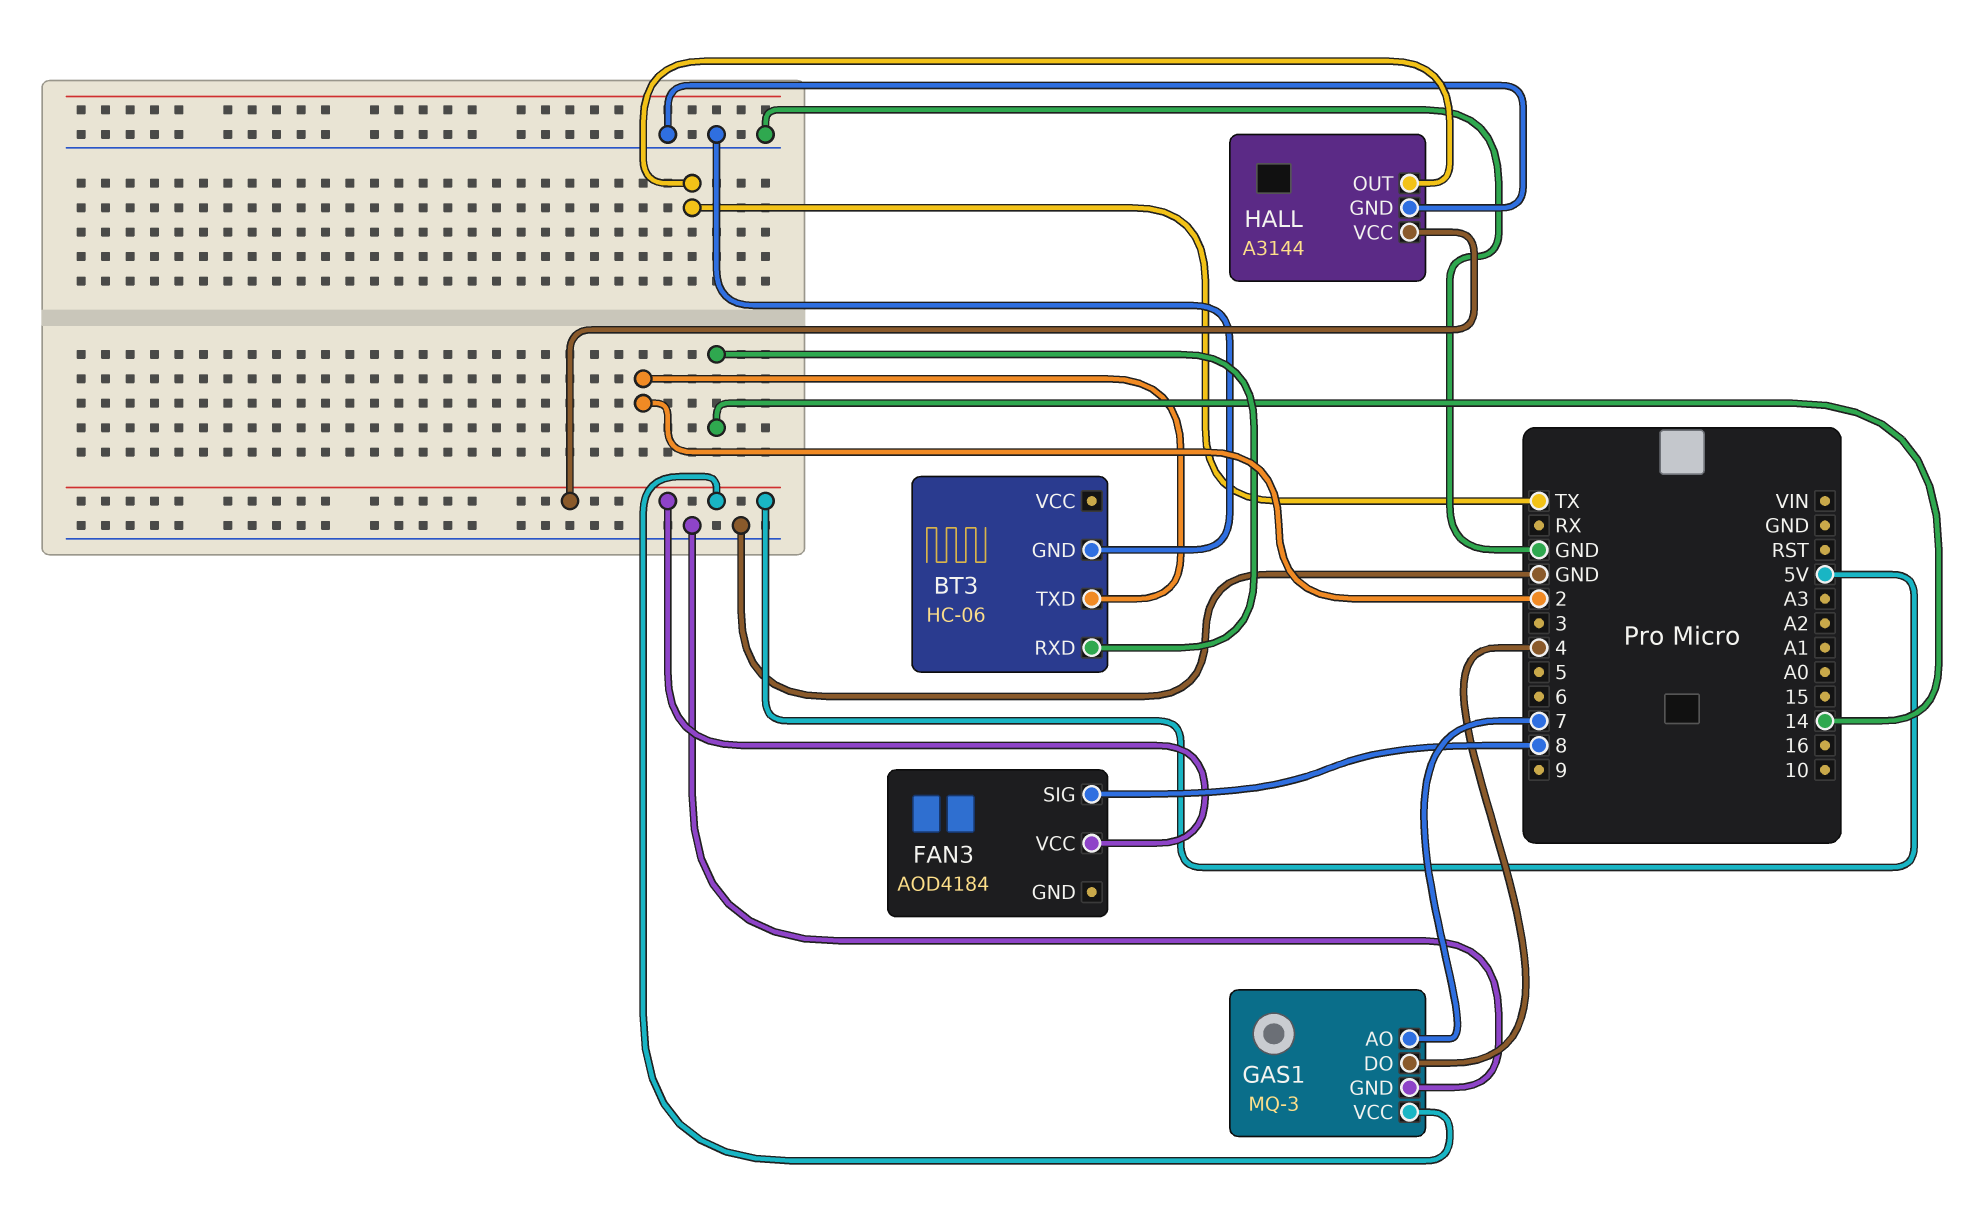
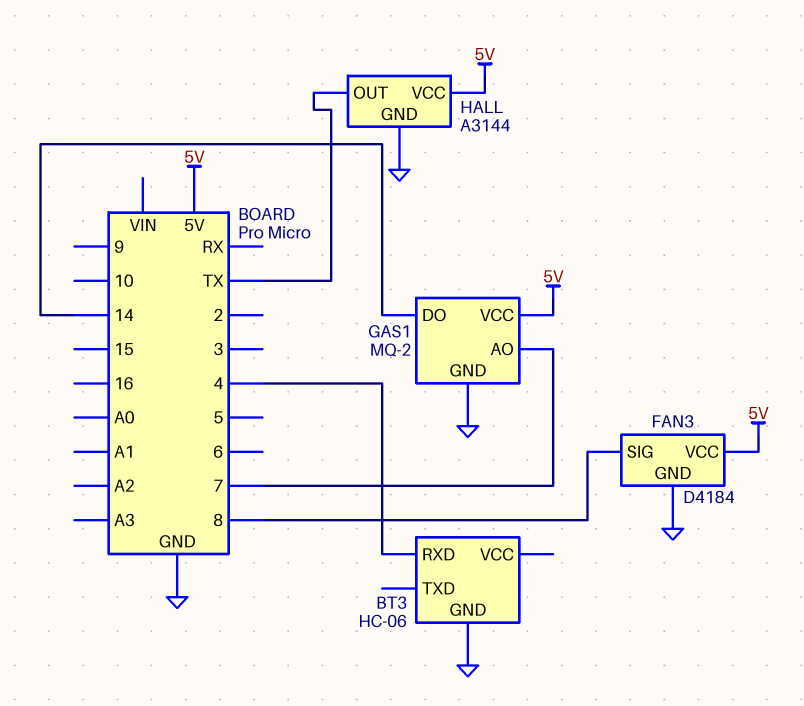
BT3 pin RXD: 14 -> 4
BT3 pin TXD: 2 -> none
FAN3: AOD4184 -> D4184
FAN3 pin GND: none -> GND
GAS1: MQ-3 -> MQ-2
GAS1 pin DO: 4 -> 14

